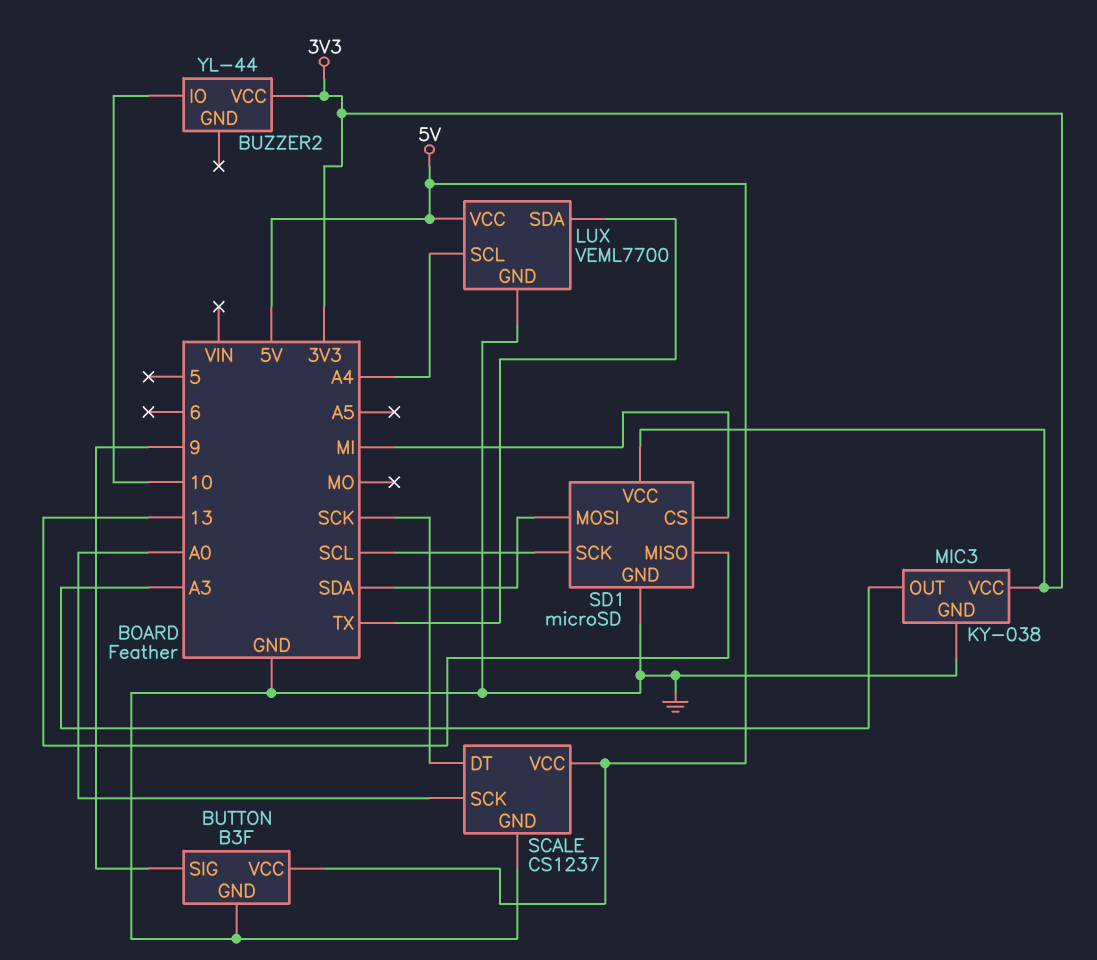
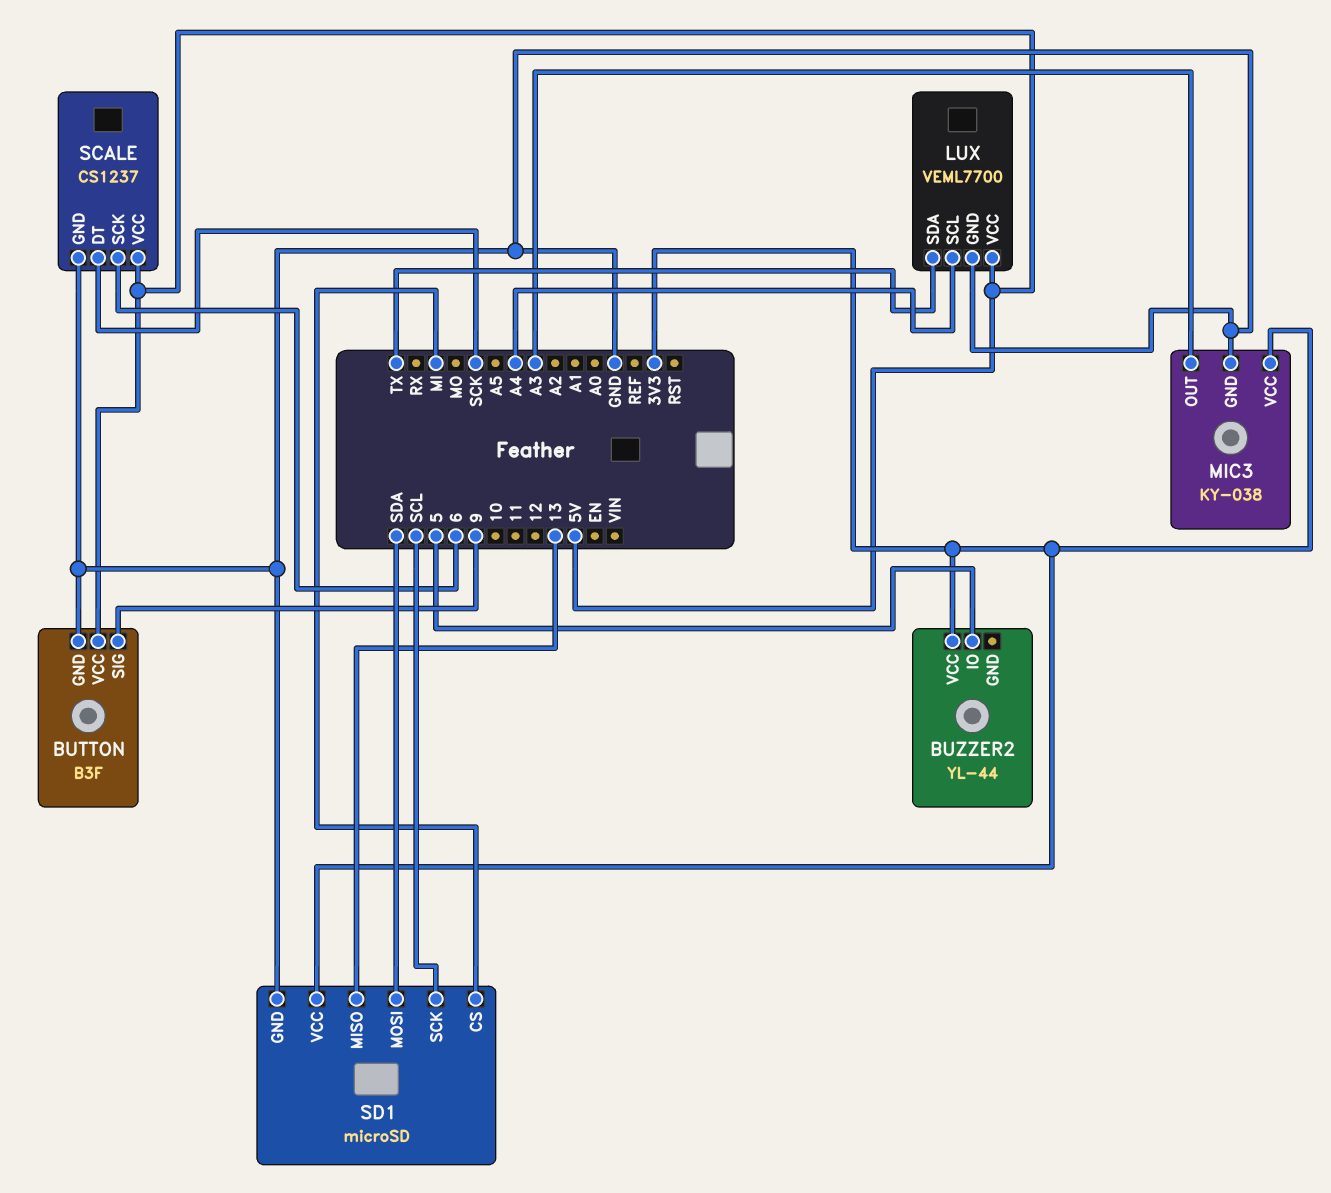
BUZZER2 pin IO: 10 -> 5
SCALE pin SCK: A0 -> 6

